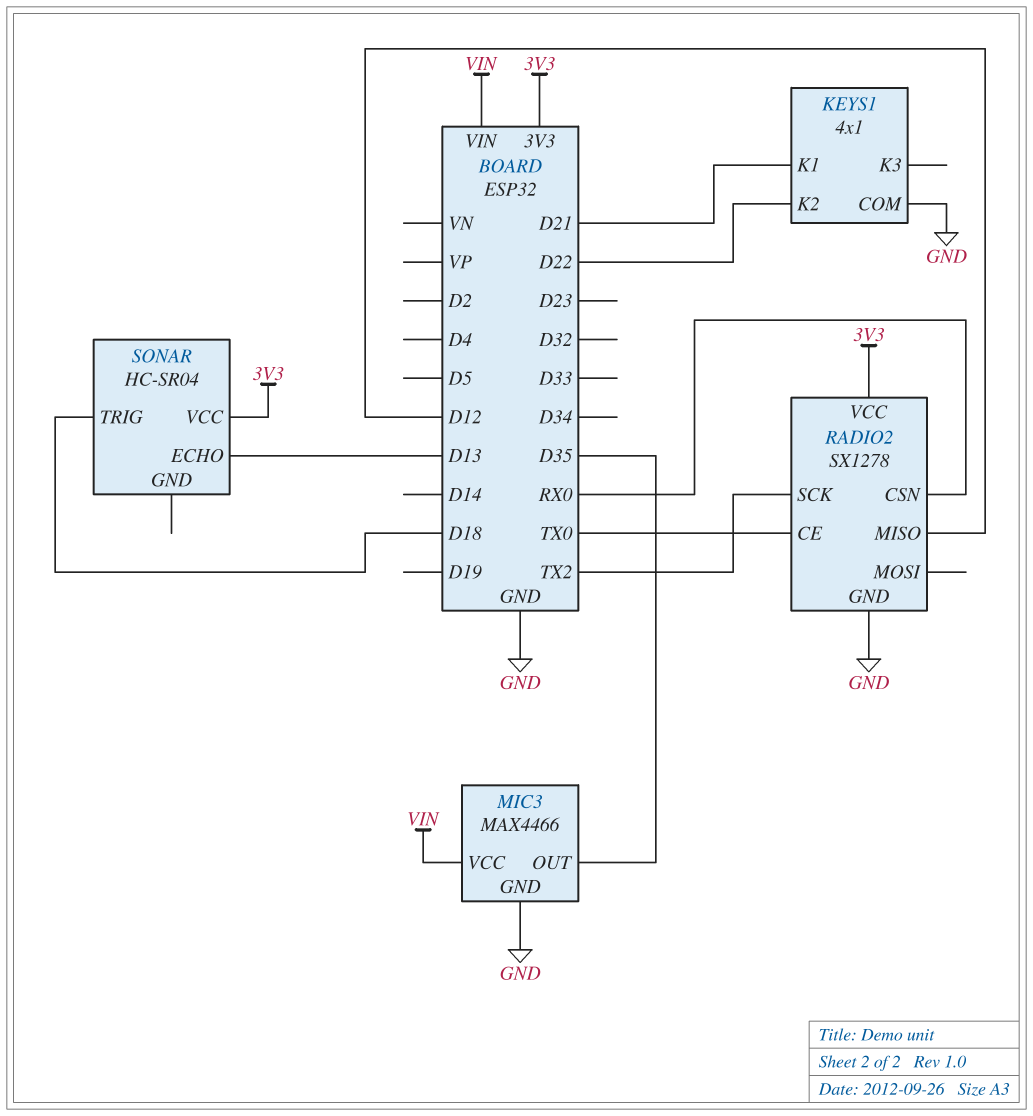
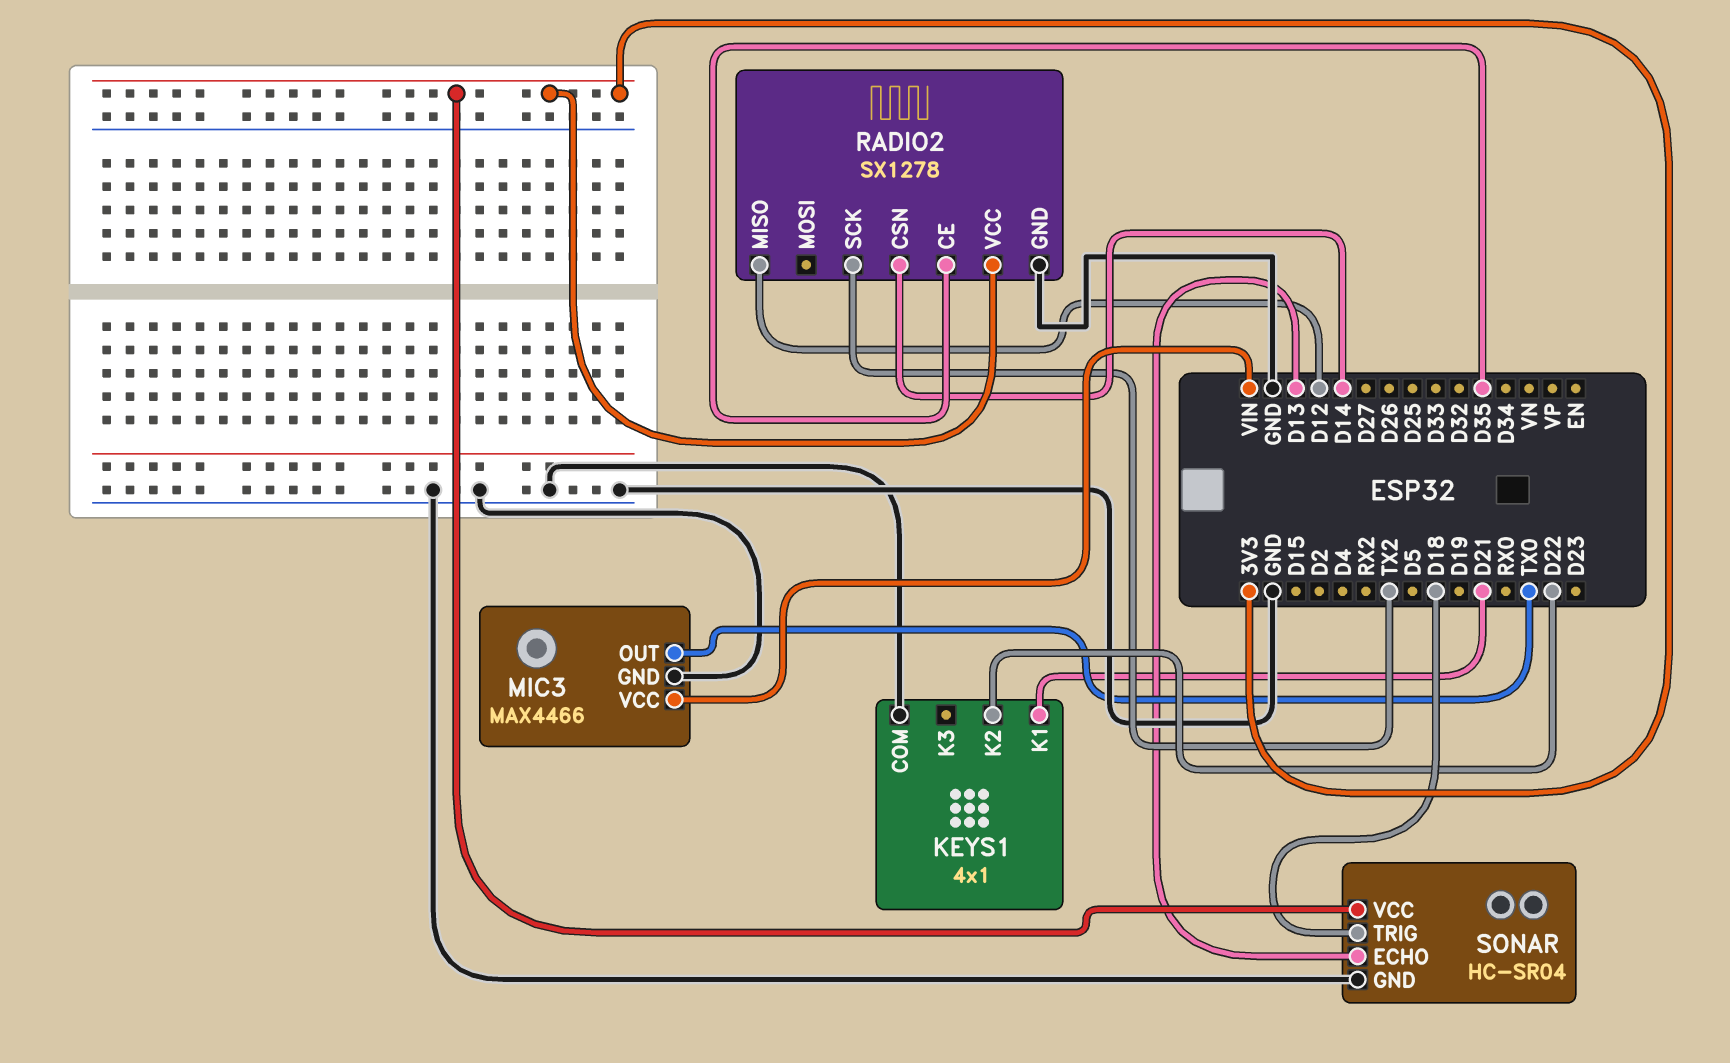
MIC3 pin OUT: D35 -> TX0
RADIO2 pin CE: TX0 -> D35
RADIO2 pin CSN: RX0 -> D14
SONAR pin GND: none -> GND

